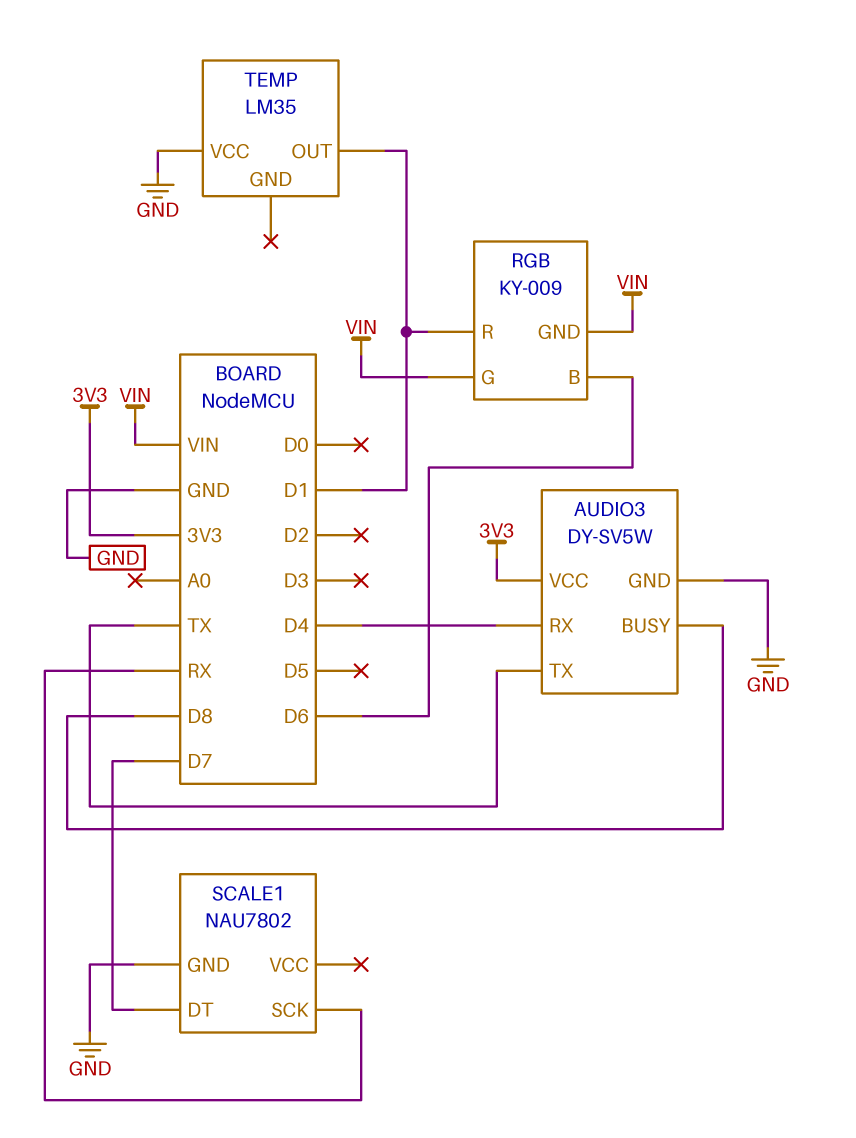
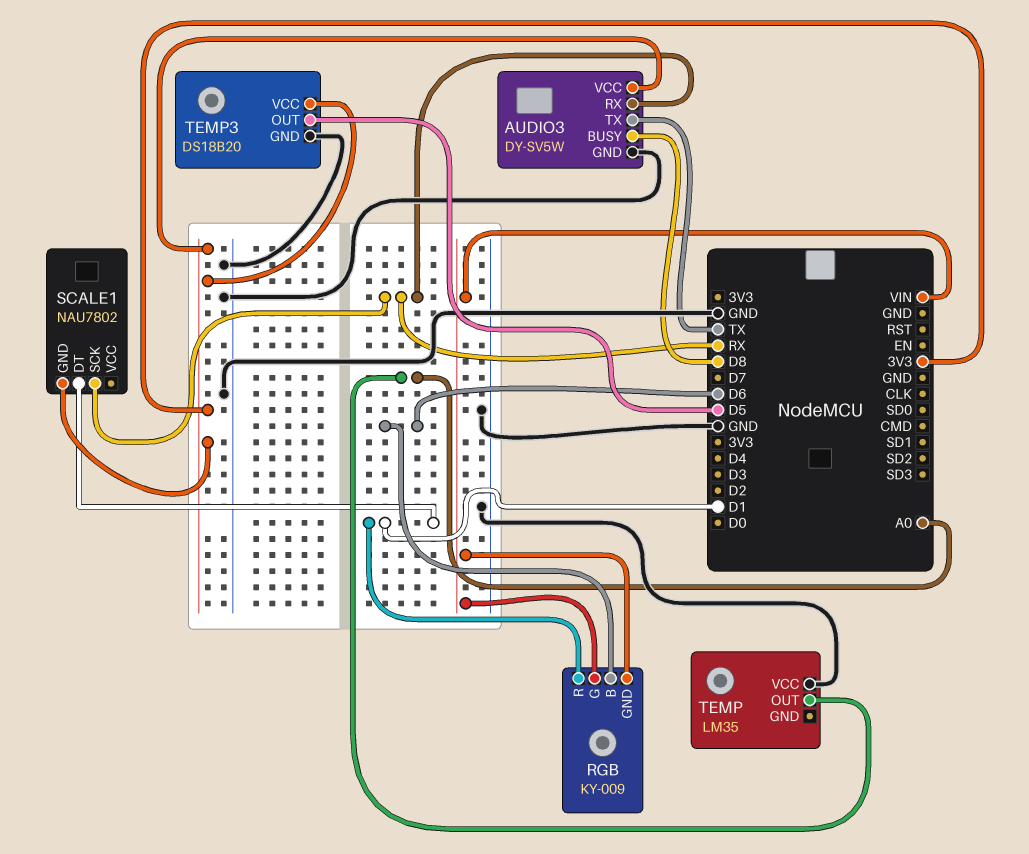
AUDIO3 pin RX: D4 -> RX
SCALE1 pin DT: D7 -> D1
SCALE1 pin GND: GND -> 3V3
TEMP pin OUT: D1 -> A0
TEMP3: none -> DS18B20
TEMP3 pin GND: none -> GND
TEMP3 pin OUT: none -> D5
TEMP3 pin VCC: none -> 3V3

